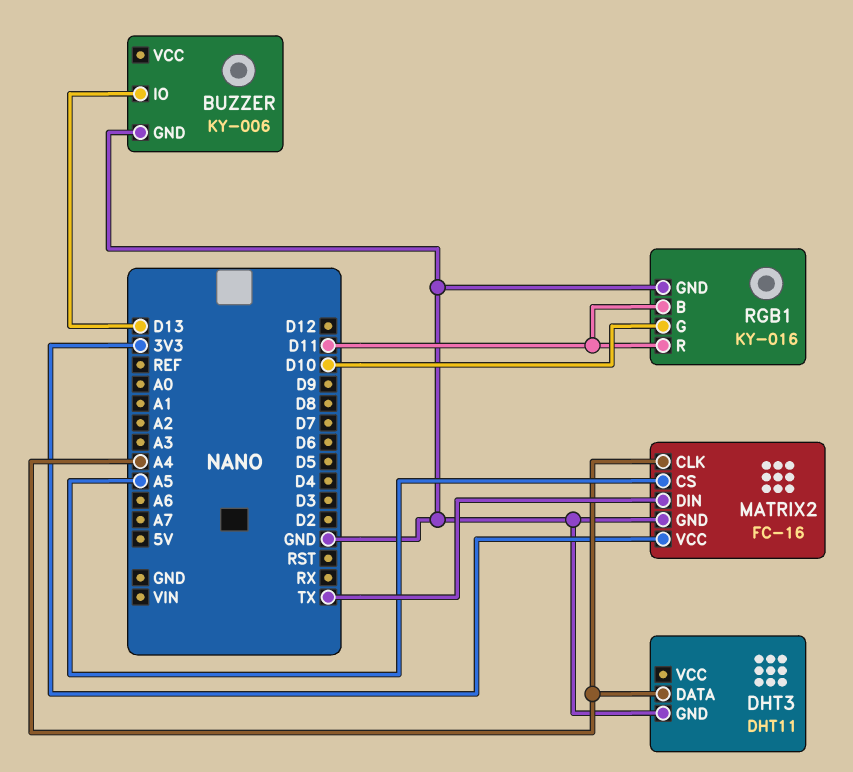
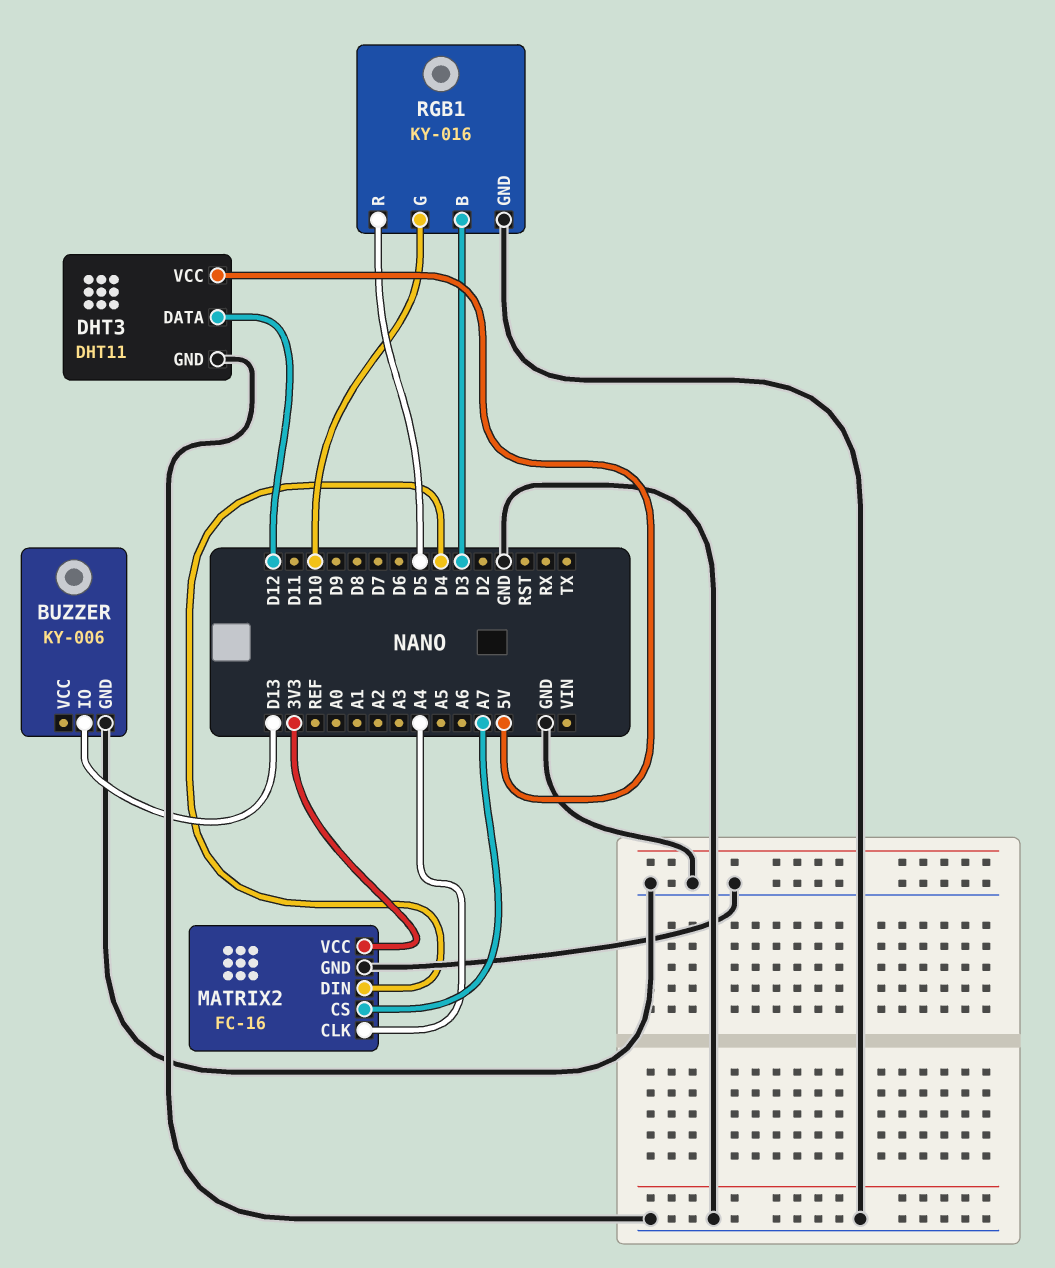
DHT3 pin DATA: A4 -> D12
DHT3 pin VCC: none -> 5V
MATRIX2 pin CS: A5 -> A7
MATRIX2 pin DIN: TX -> D4
RGB1 pin B: D11 -> D3
RGB1 pin R: D11 -> D5

